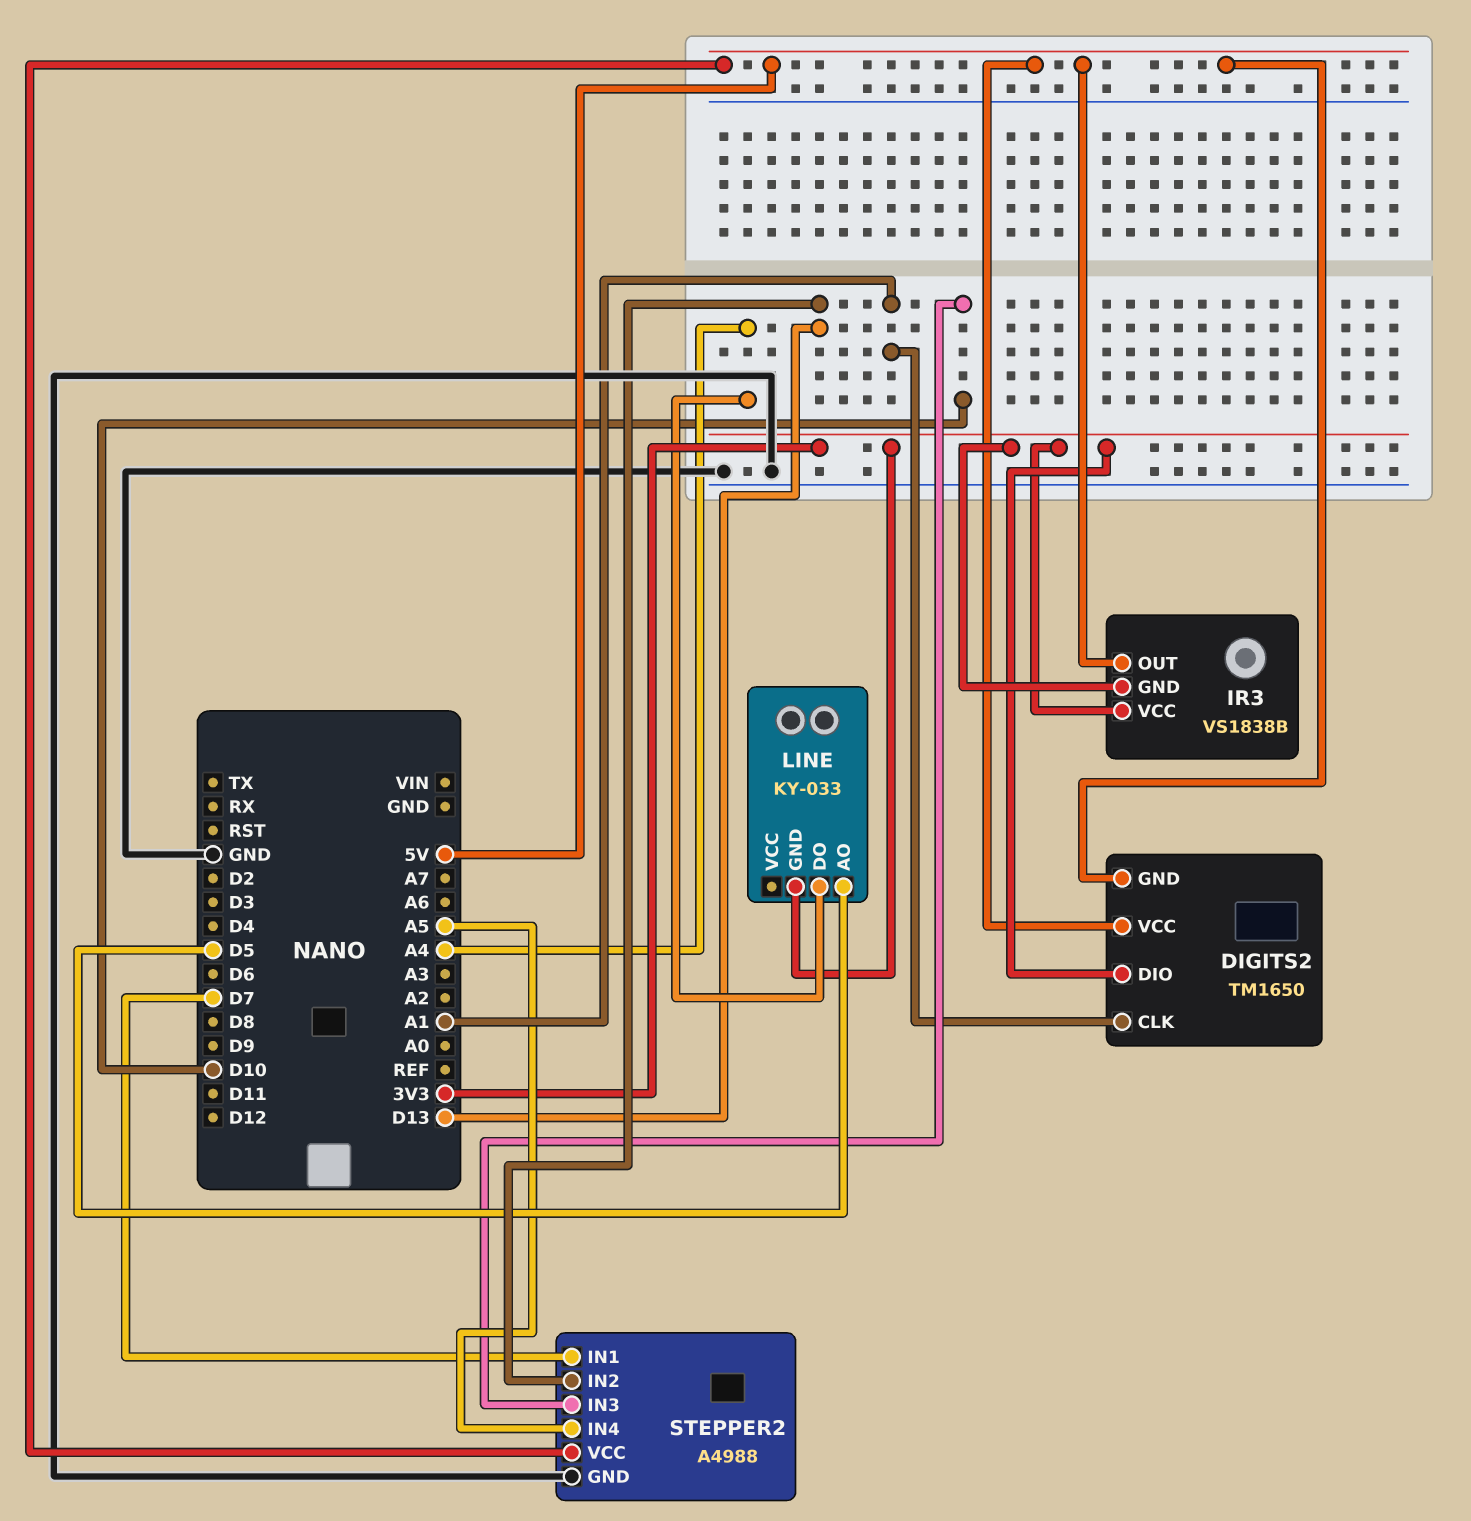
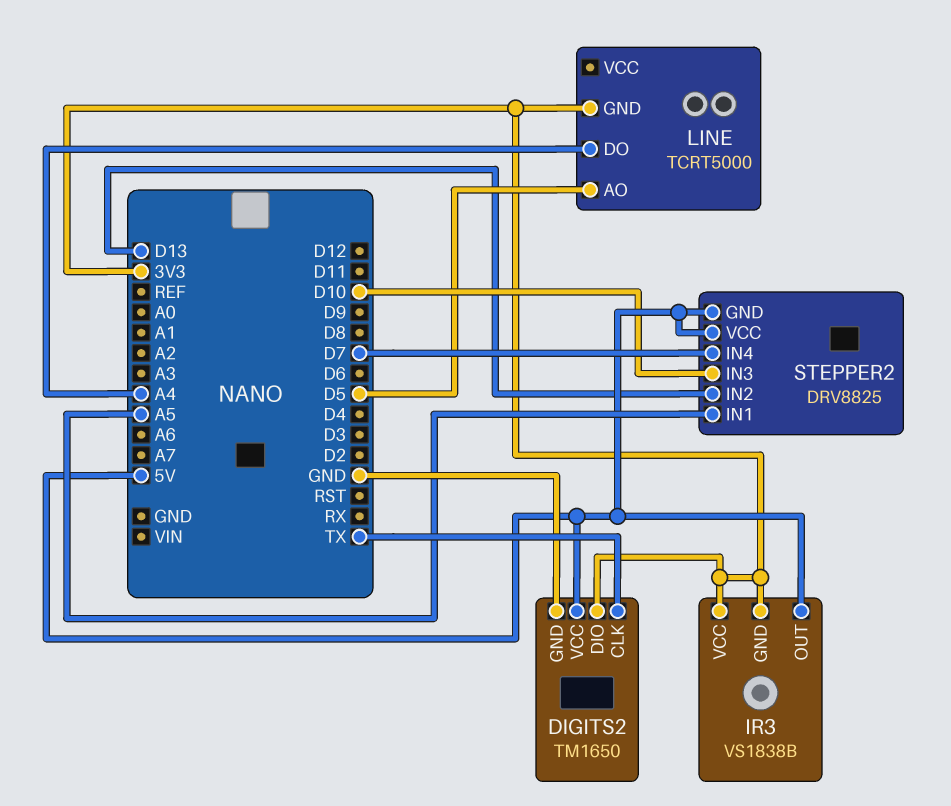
DIGITS2 pin CLK: A1 -> TX
DIGITS2 pin GND: 5V -> GND
LINE: KY-033 -> TCRT5000
STEPPER2: A4988 -> DRV8825
STEPPER2 pin GND: GND -> 5V
STEPPER2 pin IN1: D7 -> A5
STEPPER2 pin IN4: A5 -> D7

